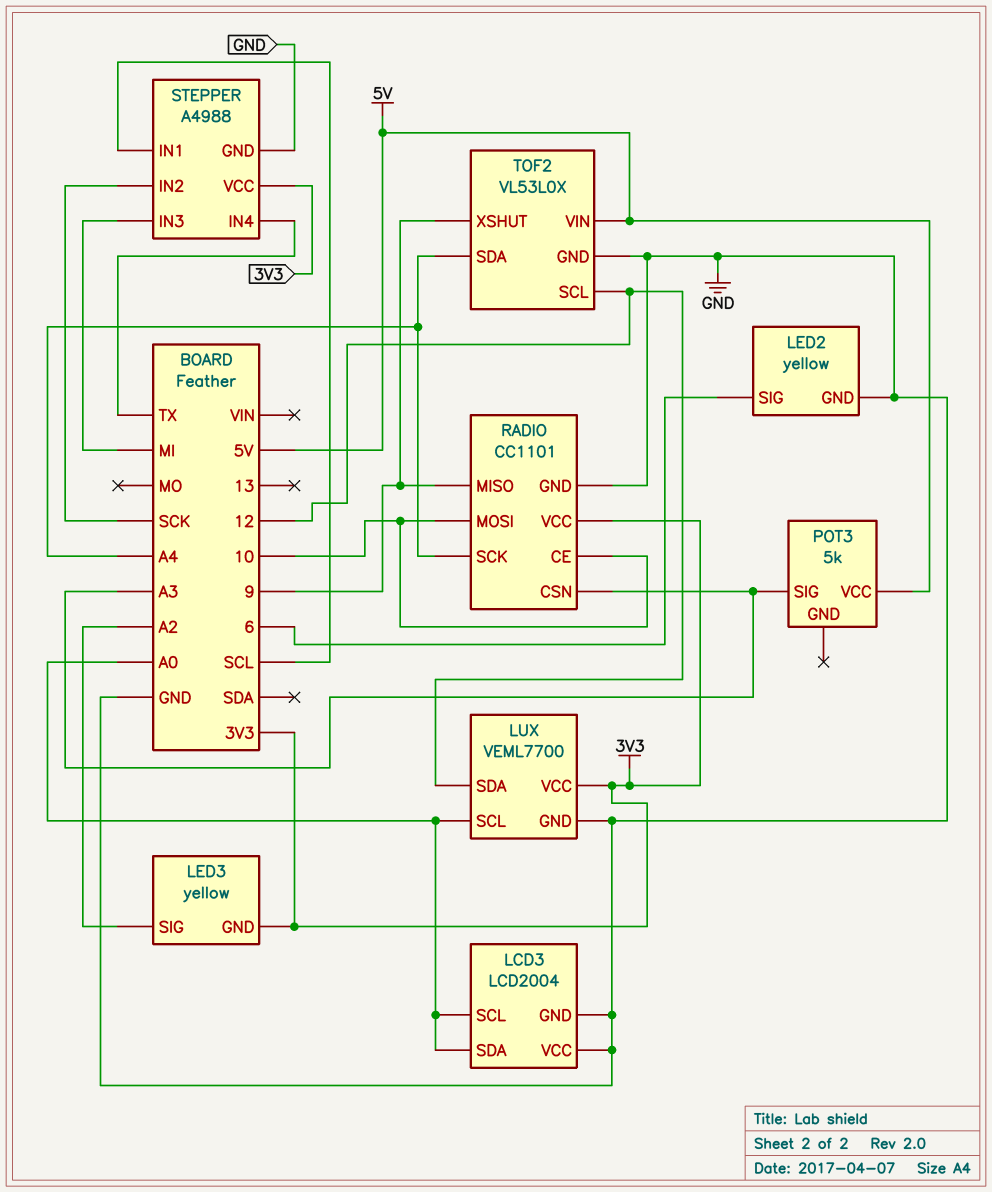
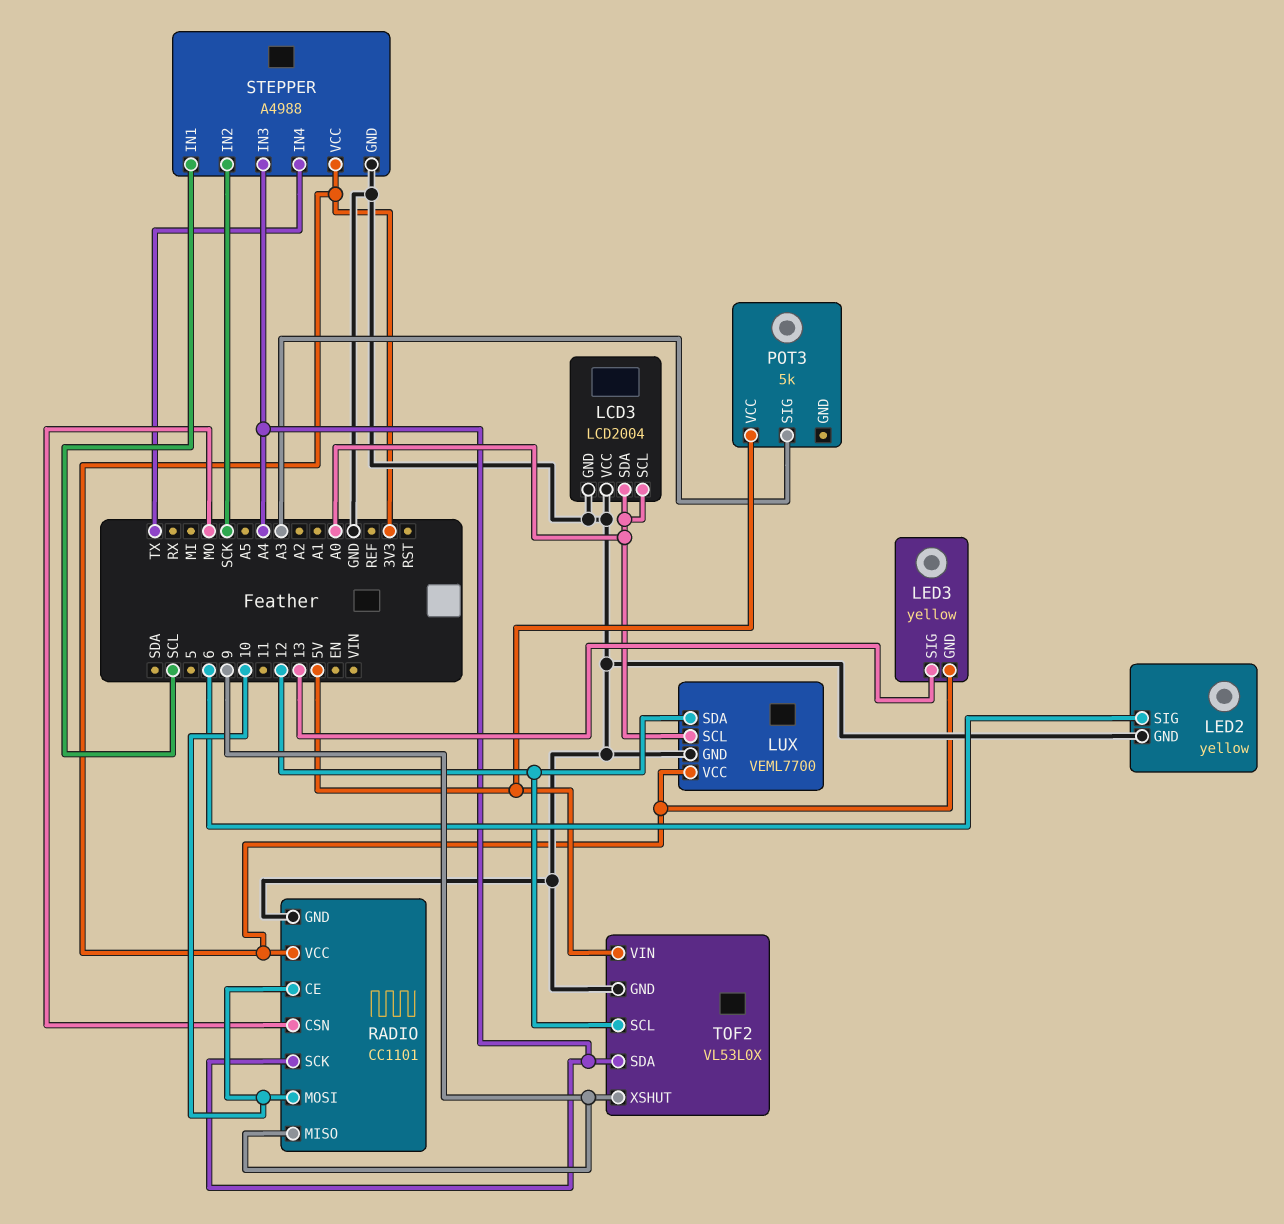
LED3 pin SIG: A2 -> 13
RADIO pin CSN: A3 -> MO
STEPPER pin IN3: MI -> A4

